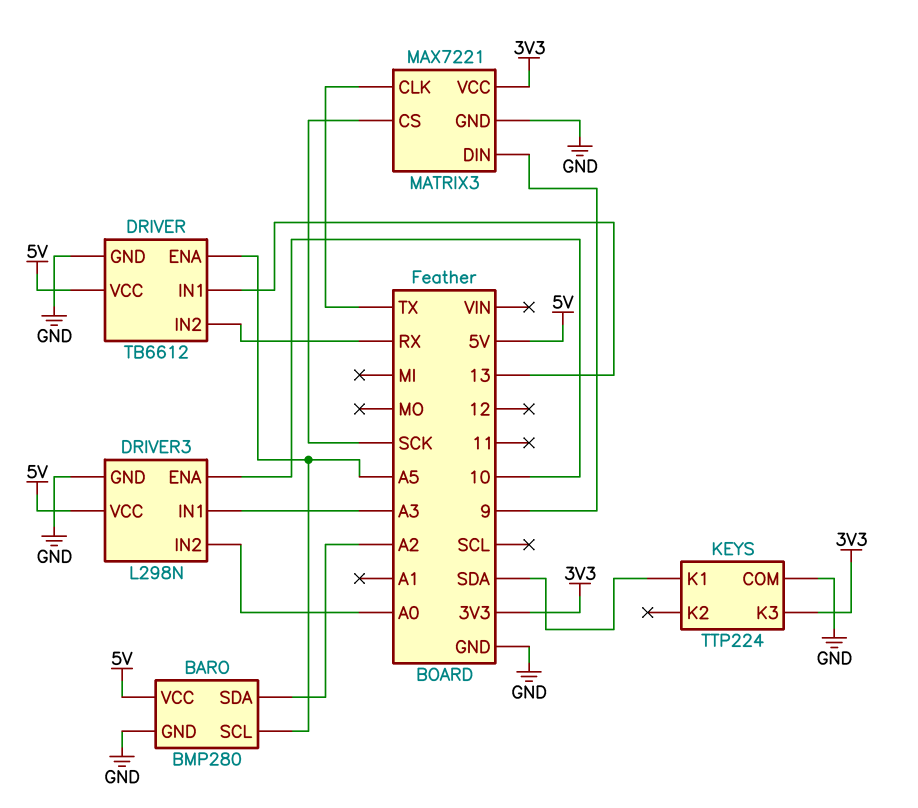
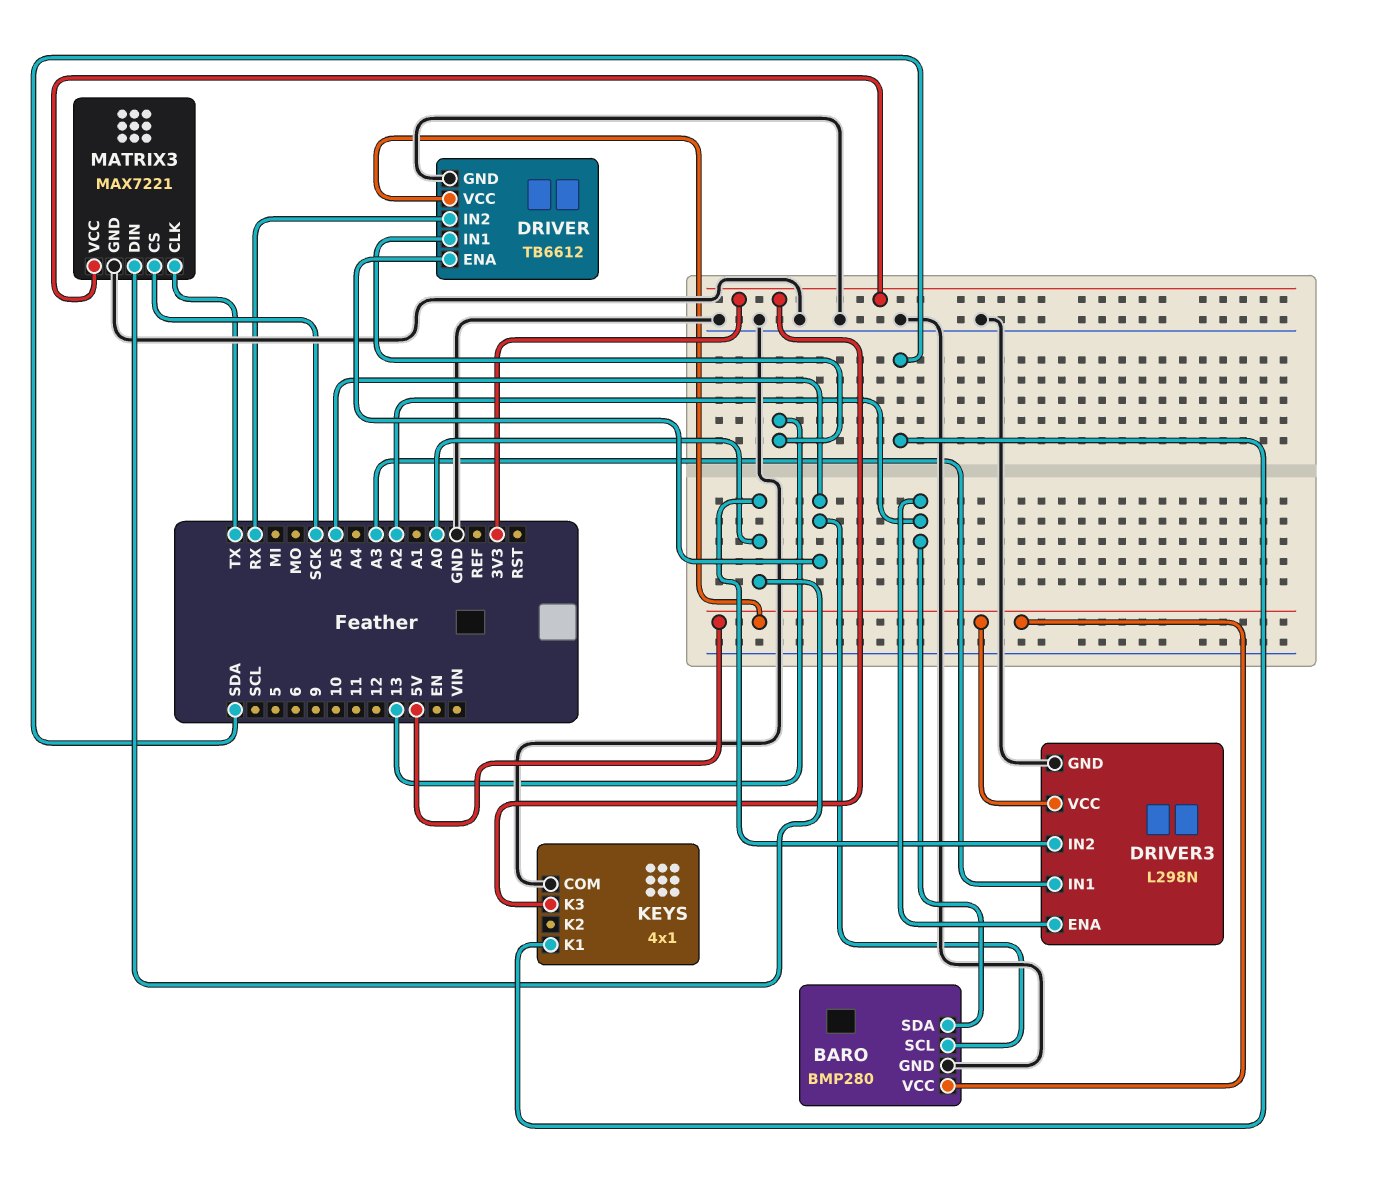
DRIVER3 pin ENA: 10 -> A2
KEYS: TTP224 -> 4x1
MATRIX3 pin DIN: 9 -> A0

